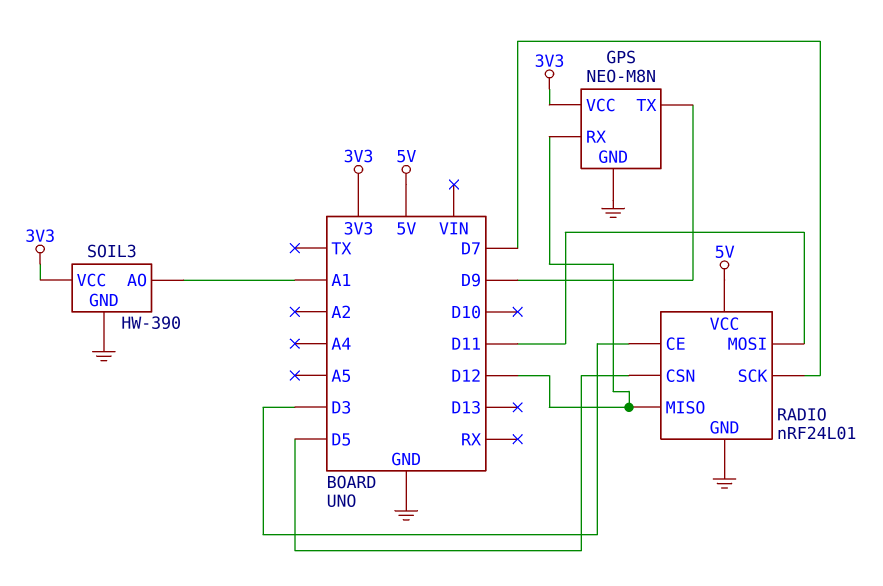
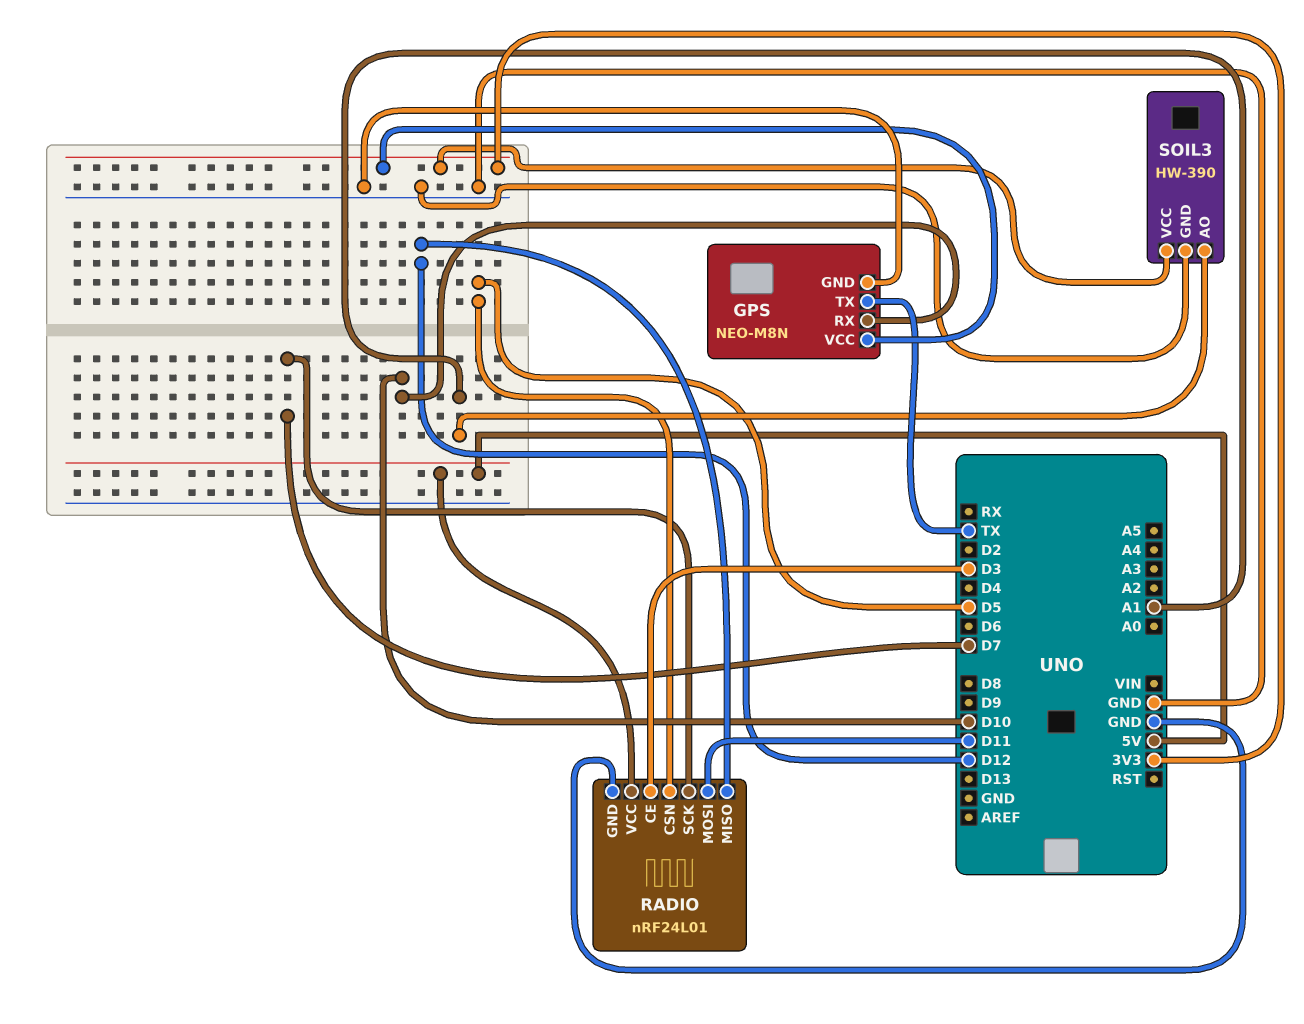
GPS pin RX: D12 -> D10
GPS pin TX: D9 -> TX

